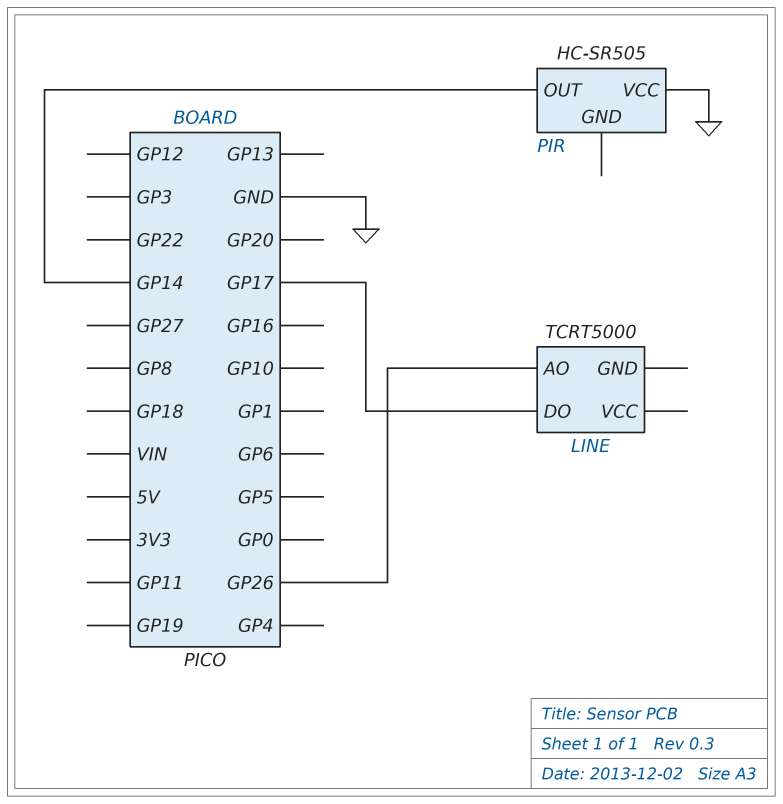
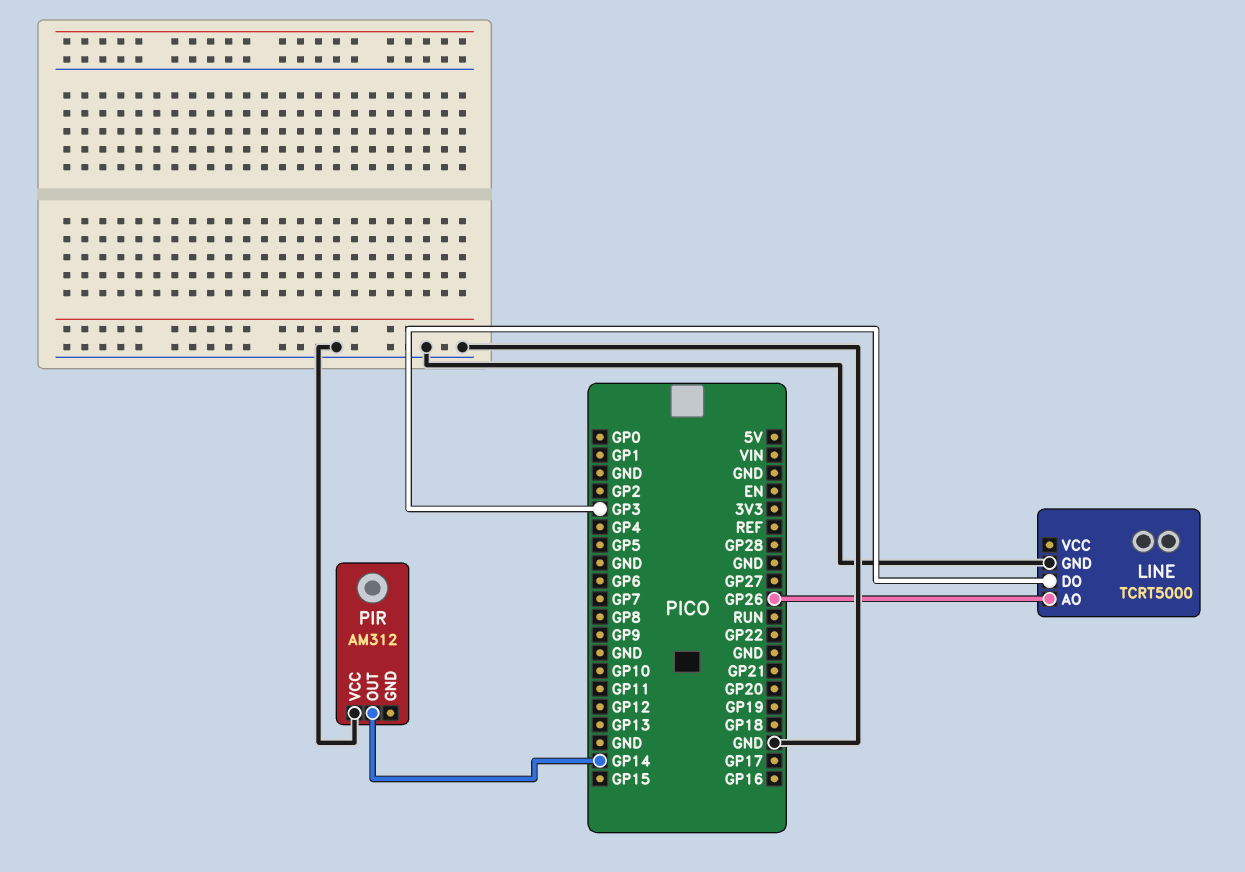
LINE pin DO: GP17 -> GP3
LINE pin GND: none -> GND
PIR: HC-SR505 -> AM312

